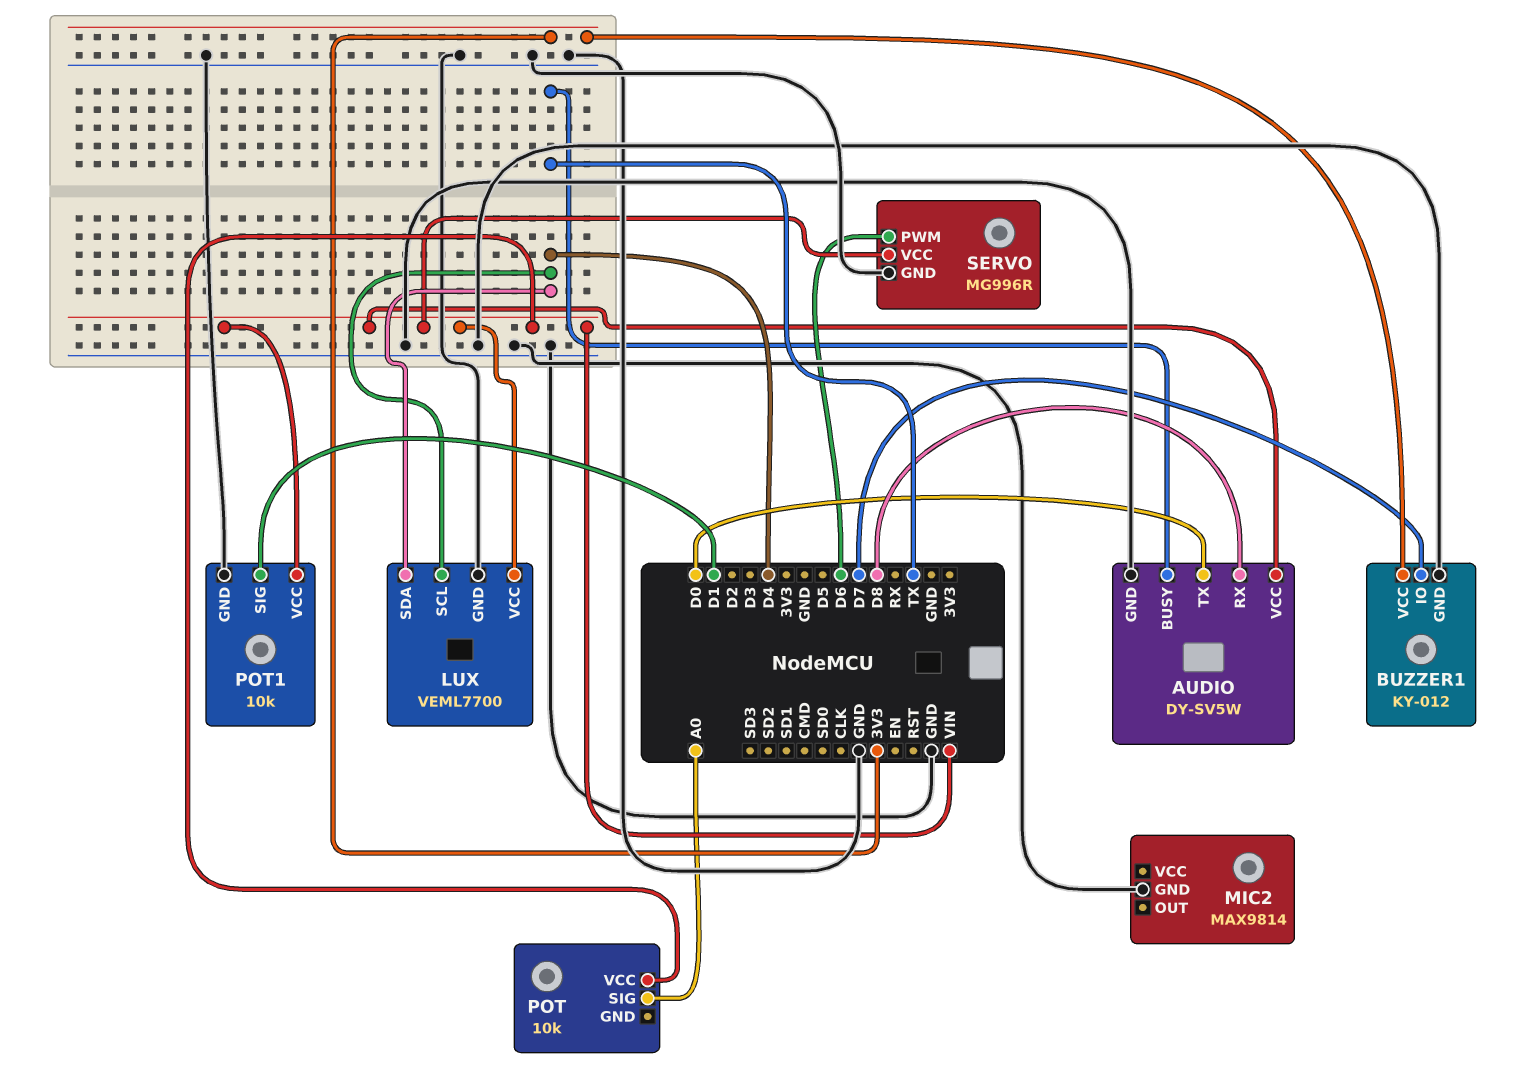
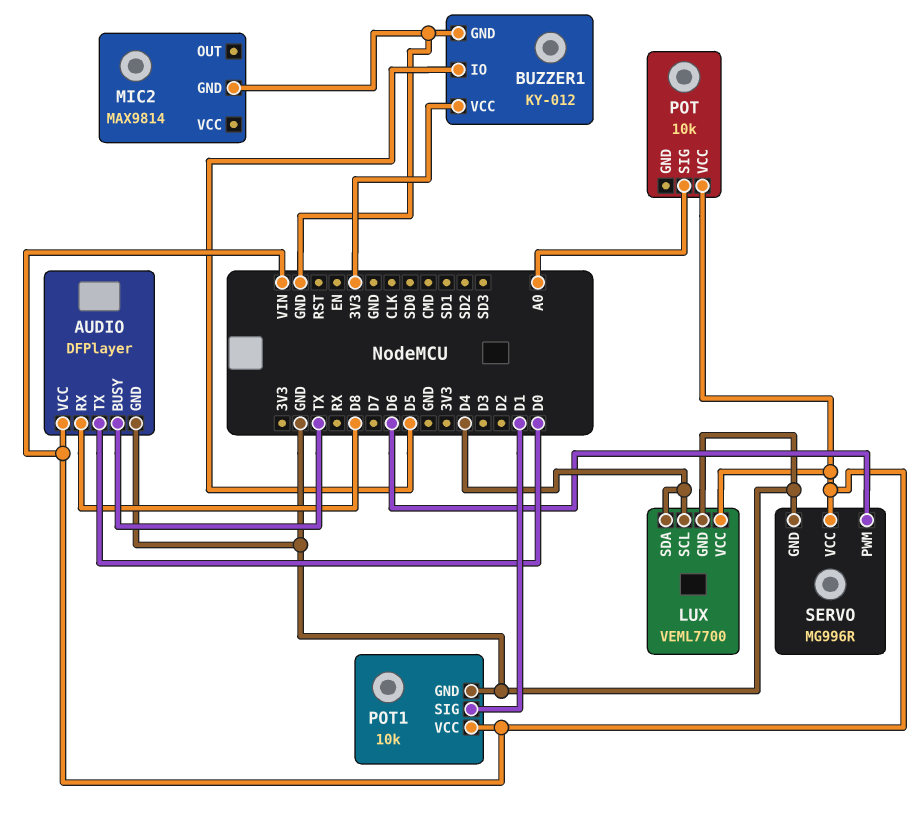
AUDIO: DY-SV5W -> DFPlayer
BUZZER1 pin IO: D7 -> D5

